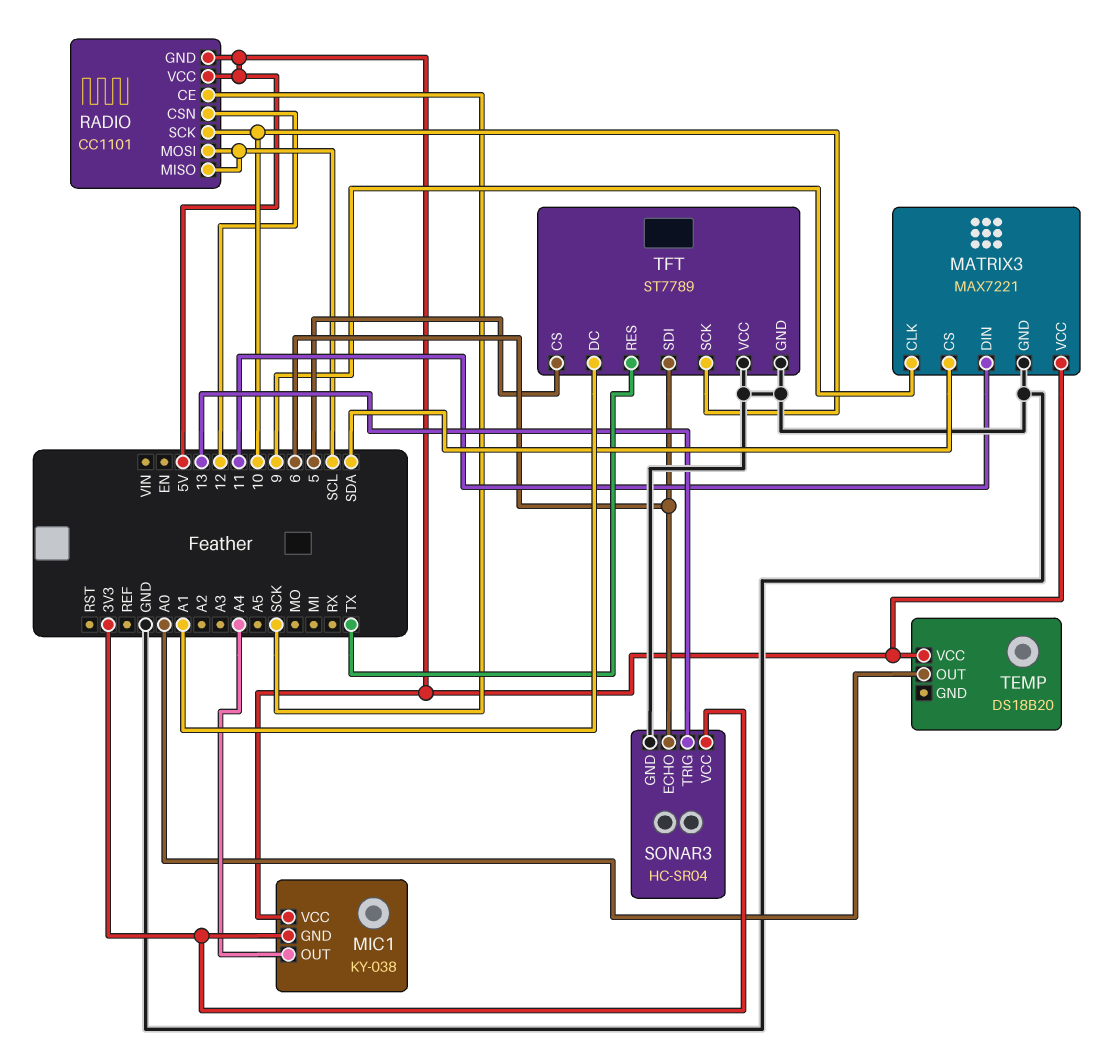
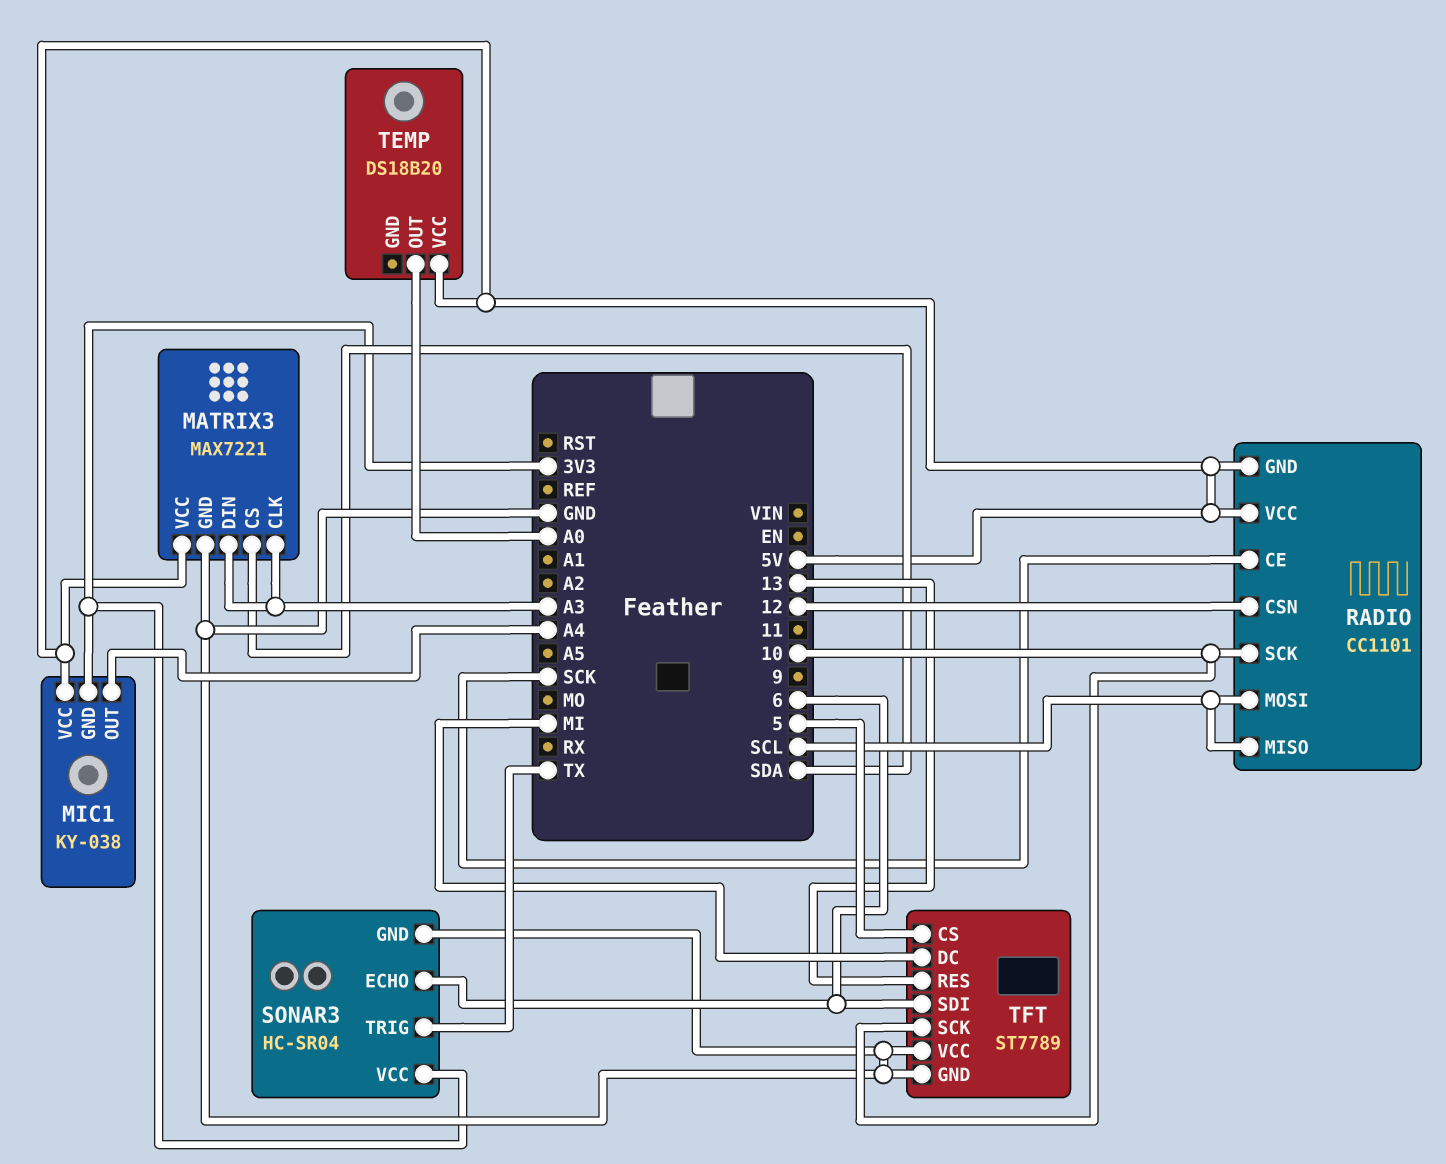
MATRIX3 pin CLK: 9 -> A3
MATRIX3 pin DIN: 11 -> A3
SONAR3 pin TRIG: 13 -> TX
TFT pin DC: A1 -> MI
TFT pin RES: TX -> 13

